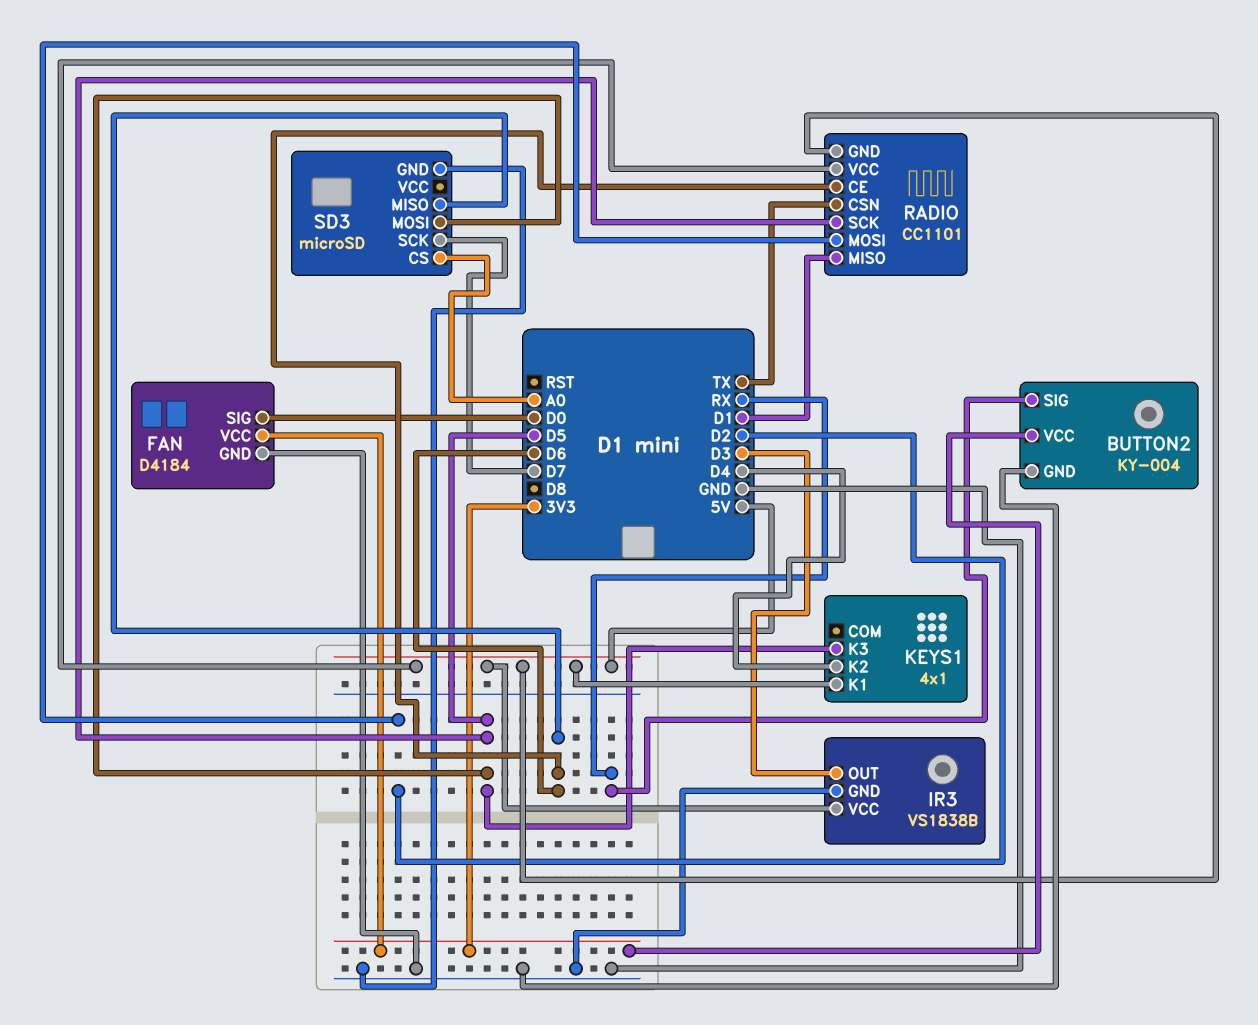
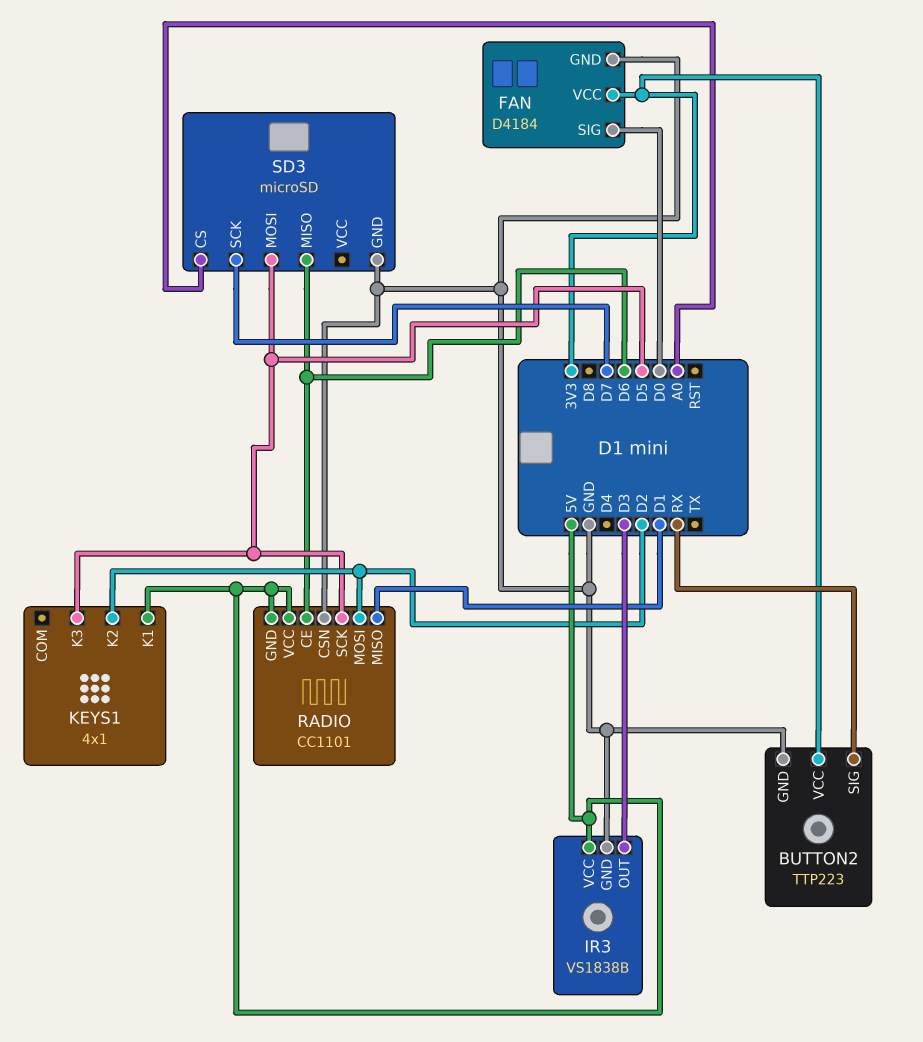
BUTTON2: KY-004 -> TTP223
KEYS1 pin K2: D4 -> D2
RADIO pin CSN: TX -> GND

